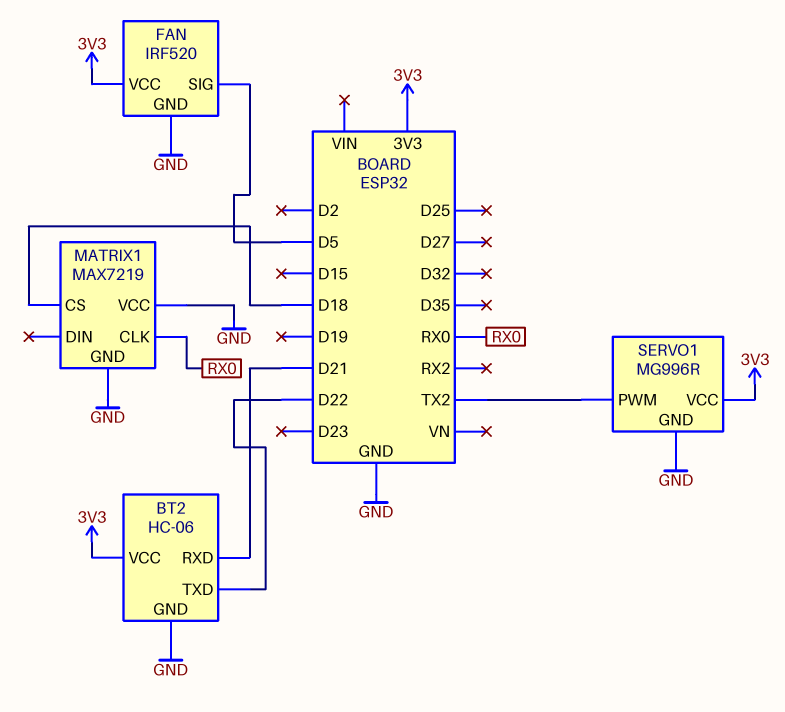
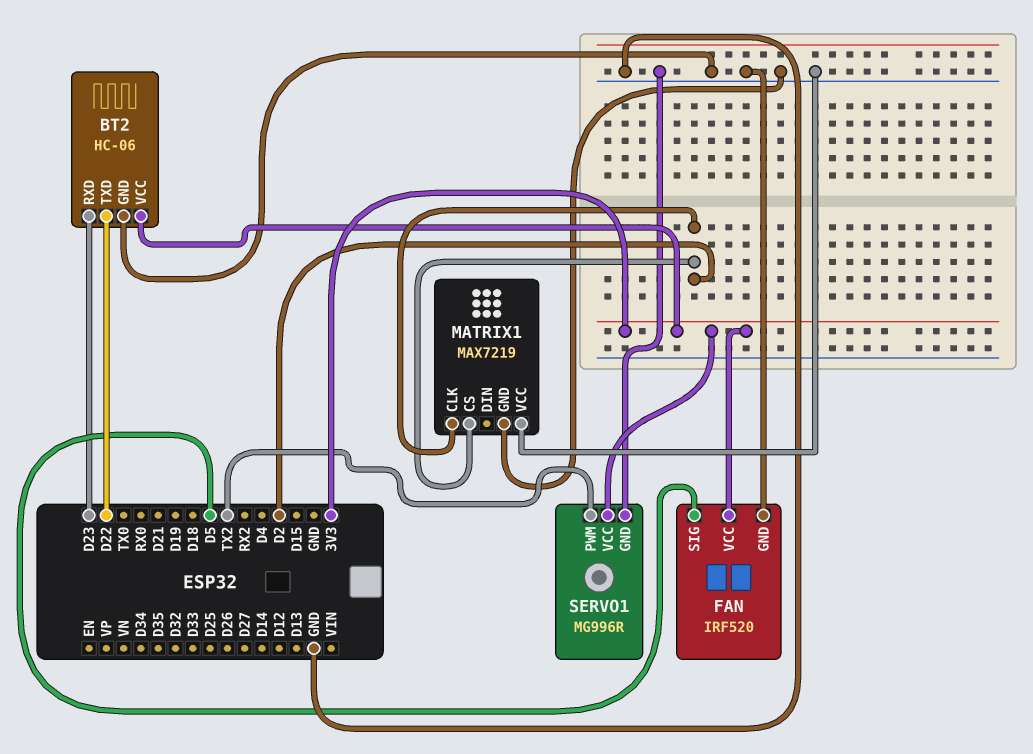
BT2 pin RXD: D21 -> D23
MATRIX1 pin CLK: RX0 -> D2
MATRIX1 pin CS: D18 -> D2

